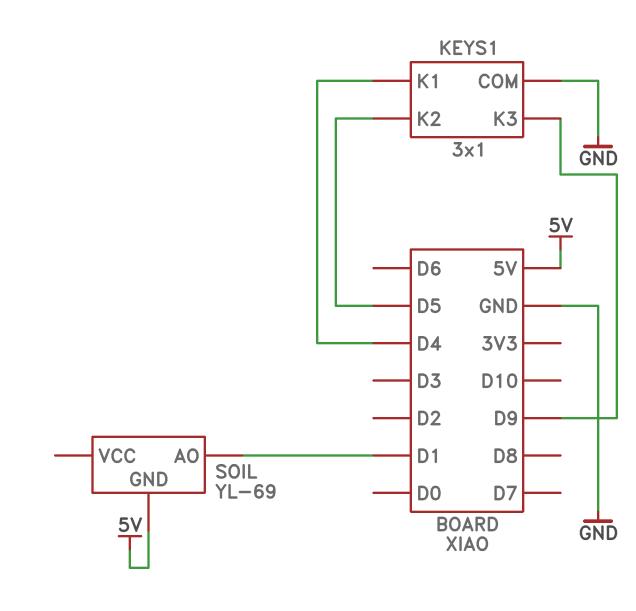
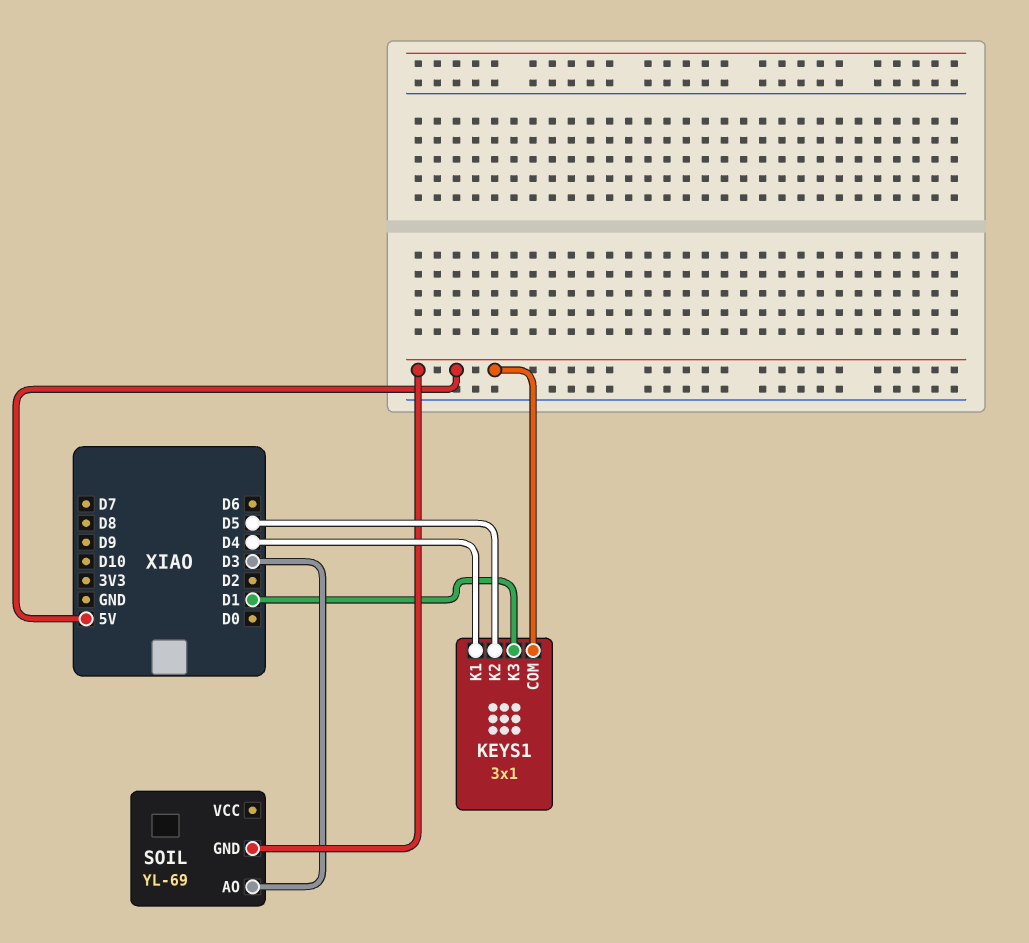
KEYS1 pin COM: GND -> 5V
KEYS1 pin K3: D9 -> D1
SOIL pin AO: D1 -> D3

